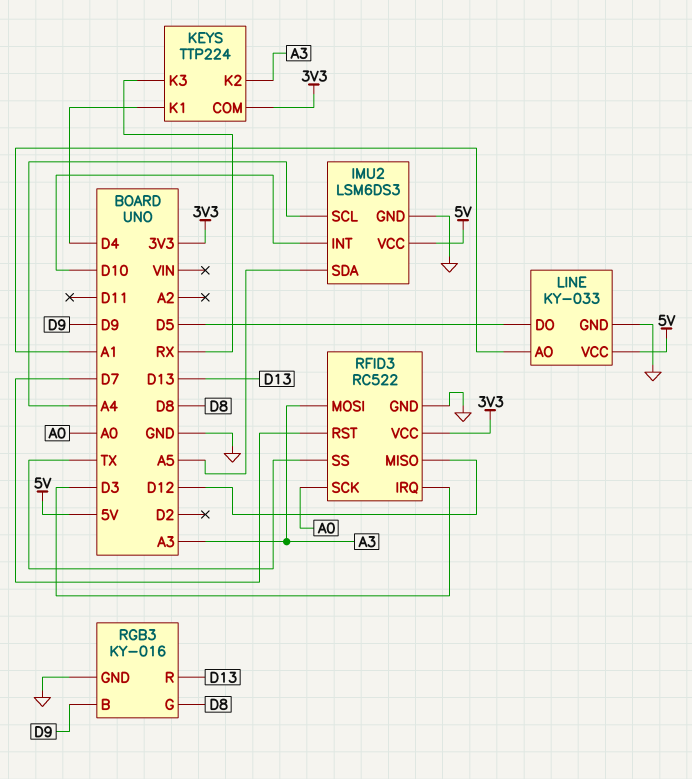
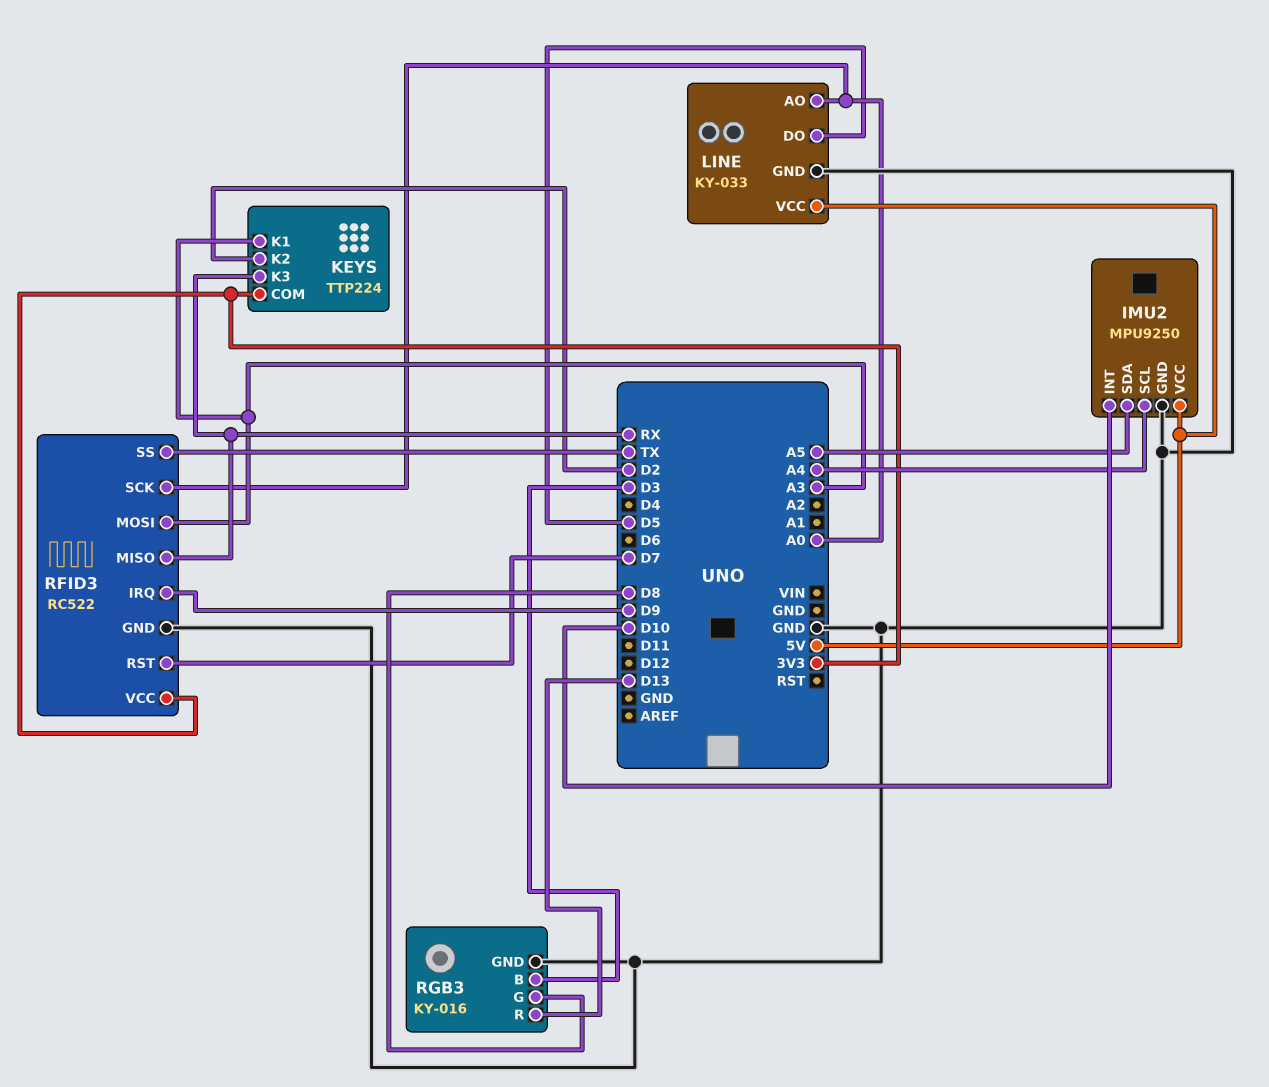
IMU2: LSM6DS3 -> MPU9250
KEYS pin K1: D4 -> A3
KEYS pin K2: A3 -> D2
LINE pin AO: A1 -> A0
RFID3 pin IRQ: D3 -> D9
RFID3 pin MISO: D12 -> RX
RGB3 pin B: D9 -> D3

